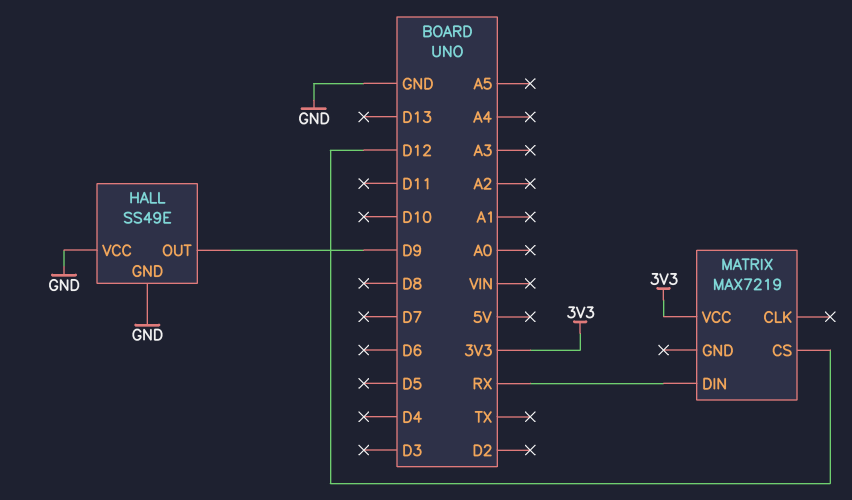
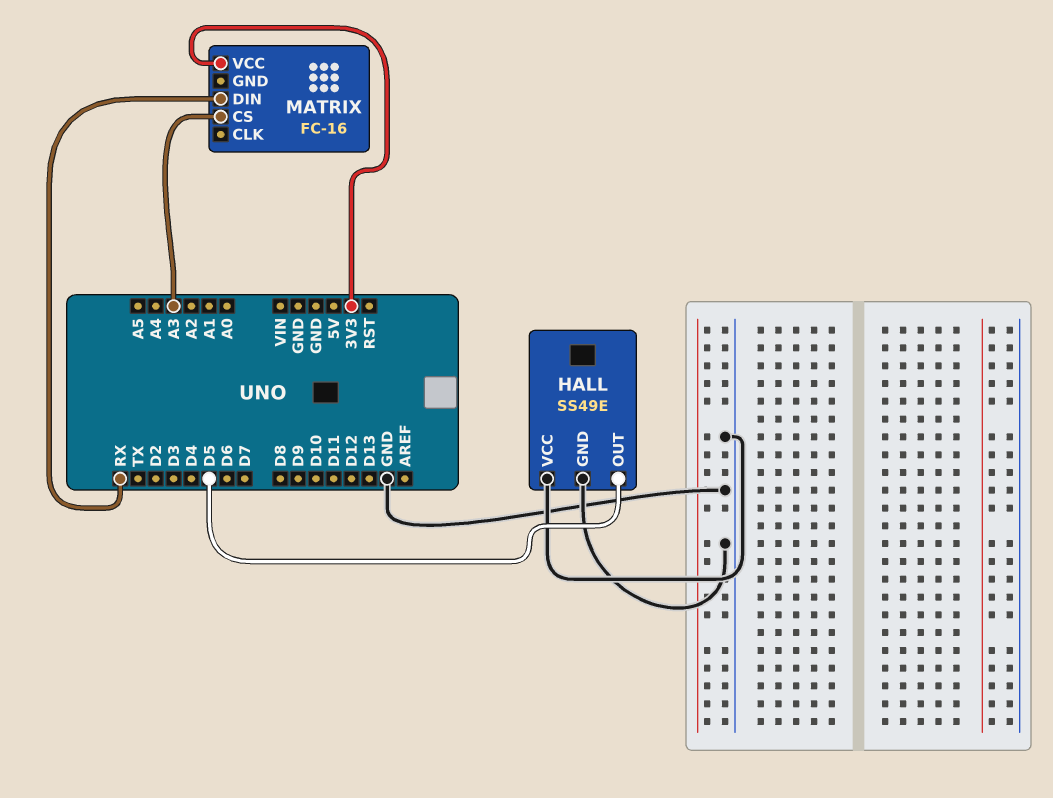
HALL pin OUT: D9 -> D5
MATRIX: MAX7219 -> FC-16
MATRIX pin CS: D12 -> A3

